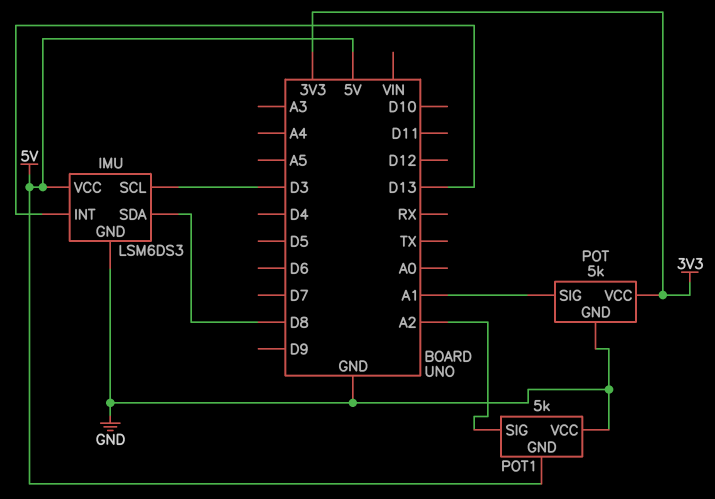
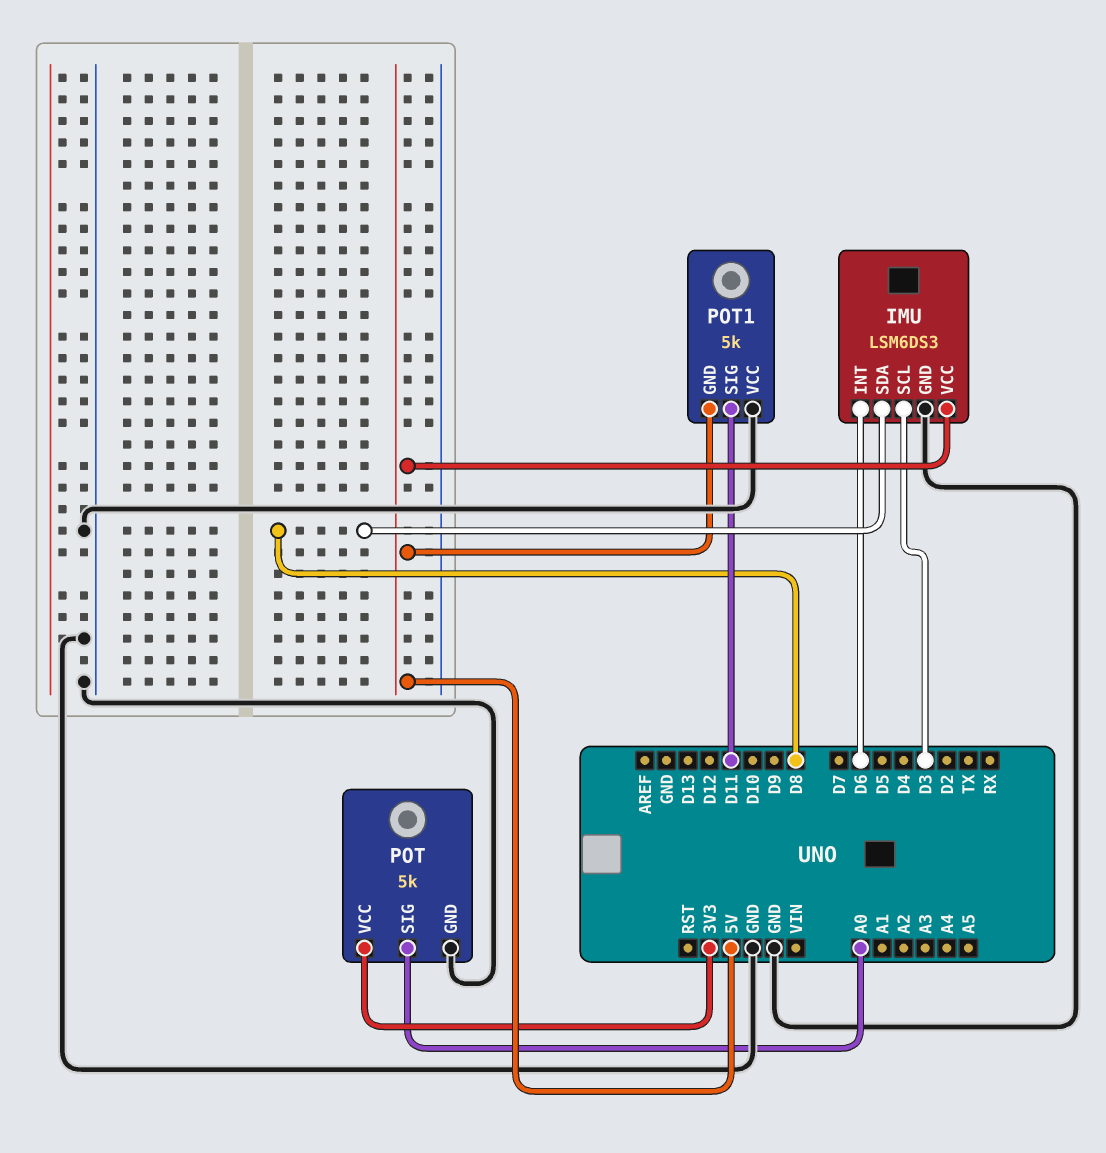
IMU pin INT: D13 -> D6
POT pin SIG: A1 -> A0
POT1 pin SIG: A2 -> D11

